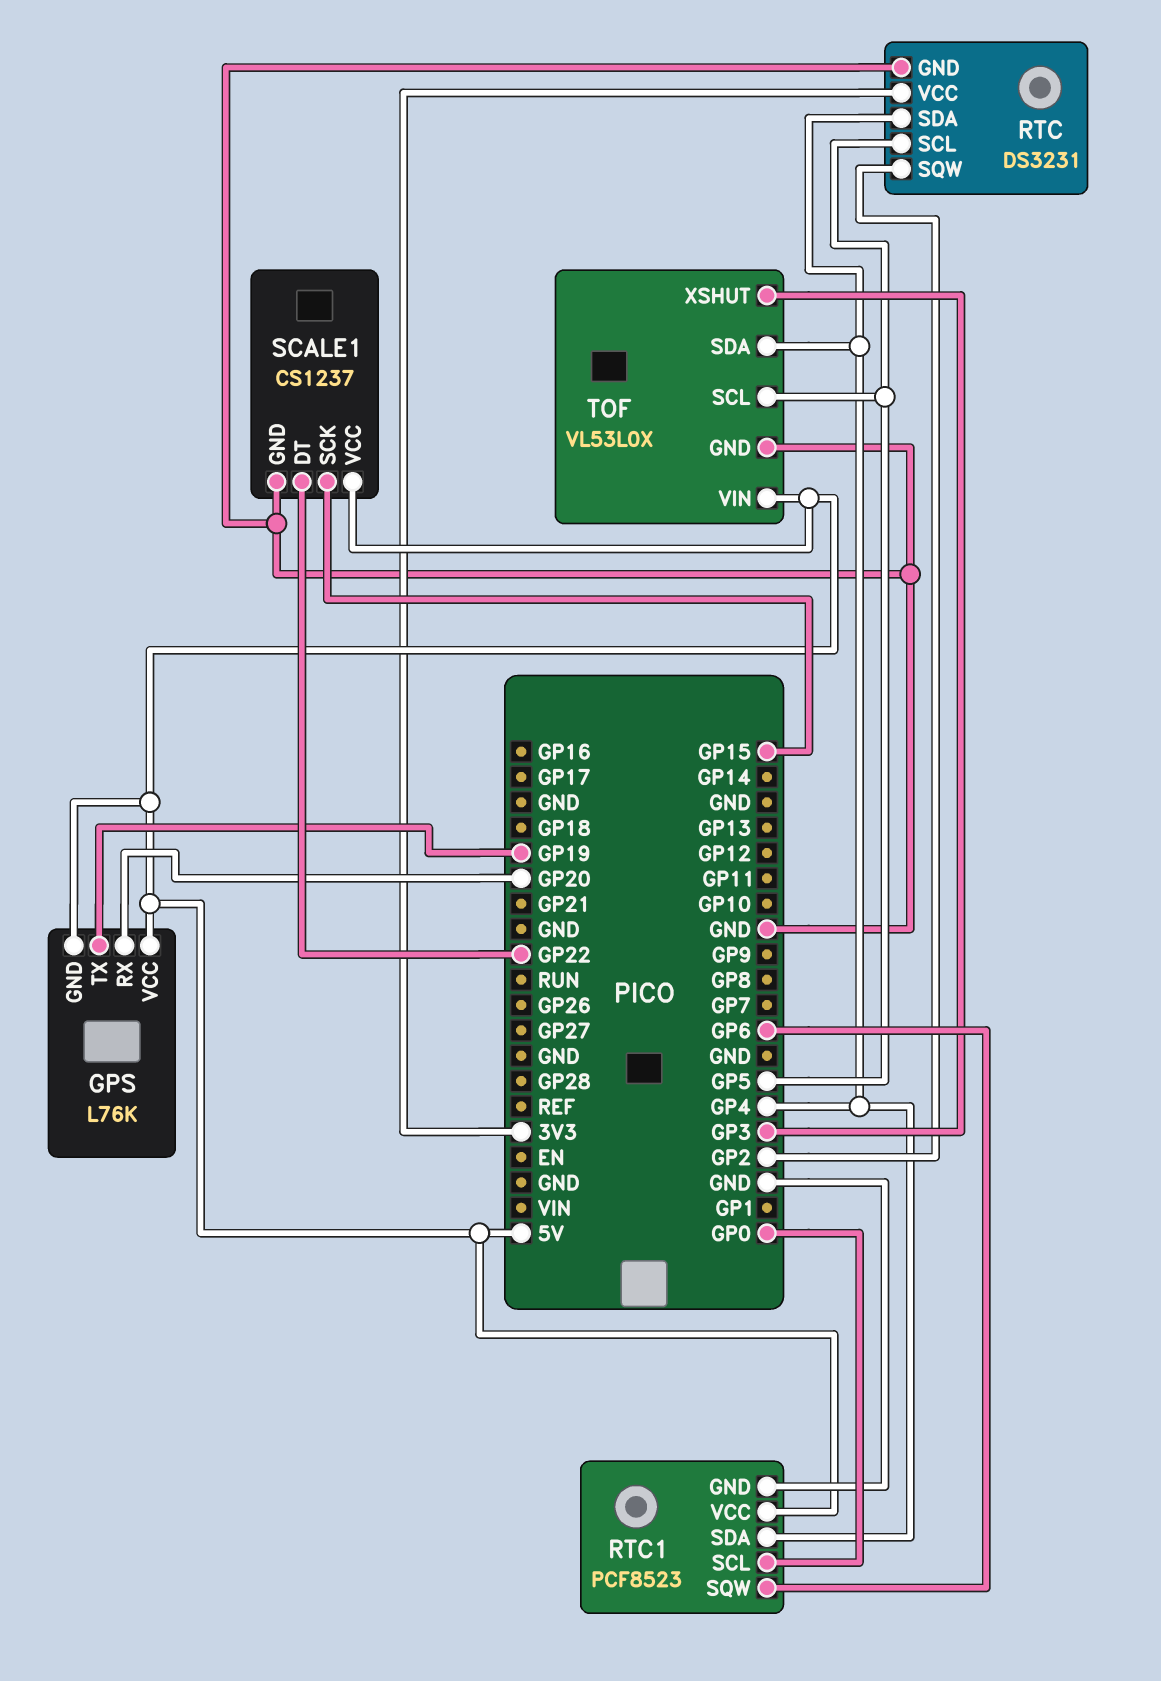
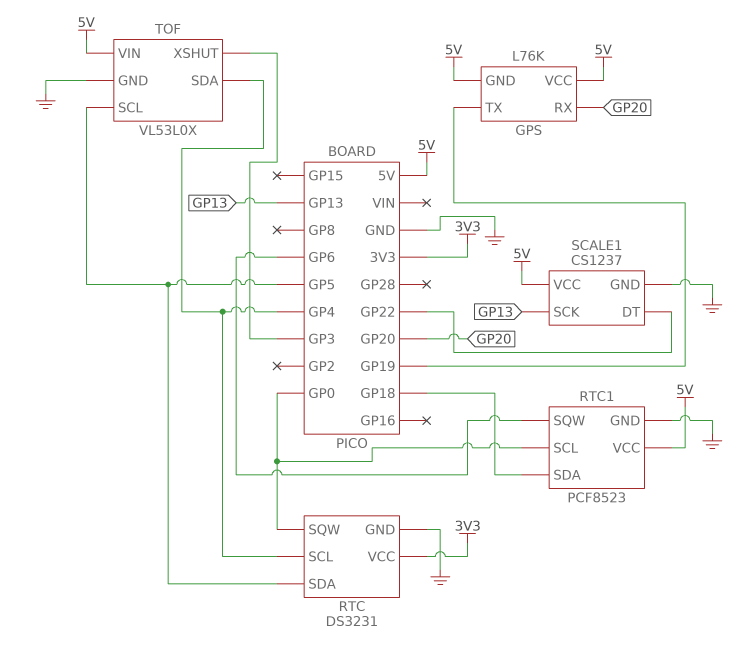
RTC pin SCL: GP5 -> GP4
RTC pin SDA: GP4 -> GP5
RTC pin SQW: GP2 -> GP0
RTC1 pin SDA: GP4 -> GP18
SCALE1 pin SCK: GP15 -> GP13

